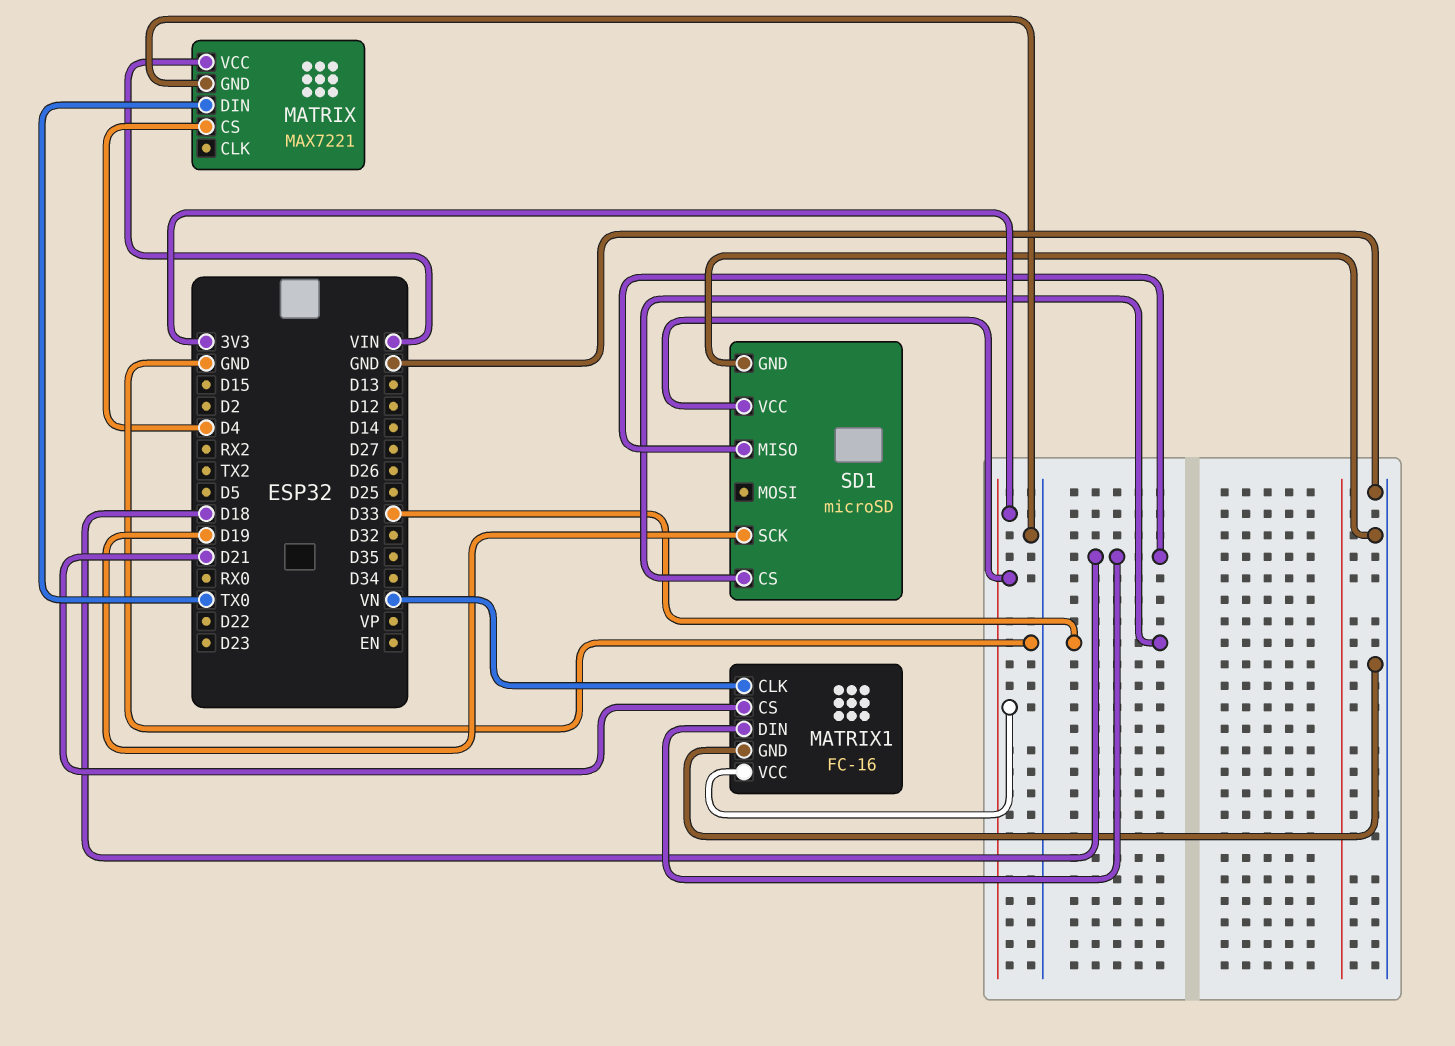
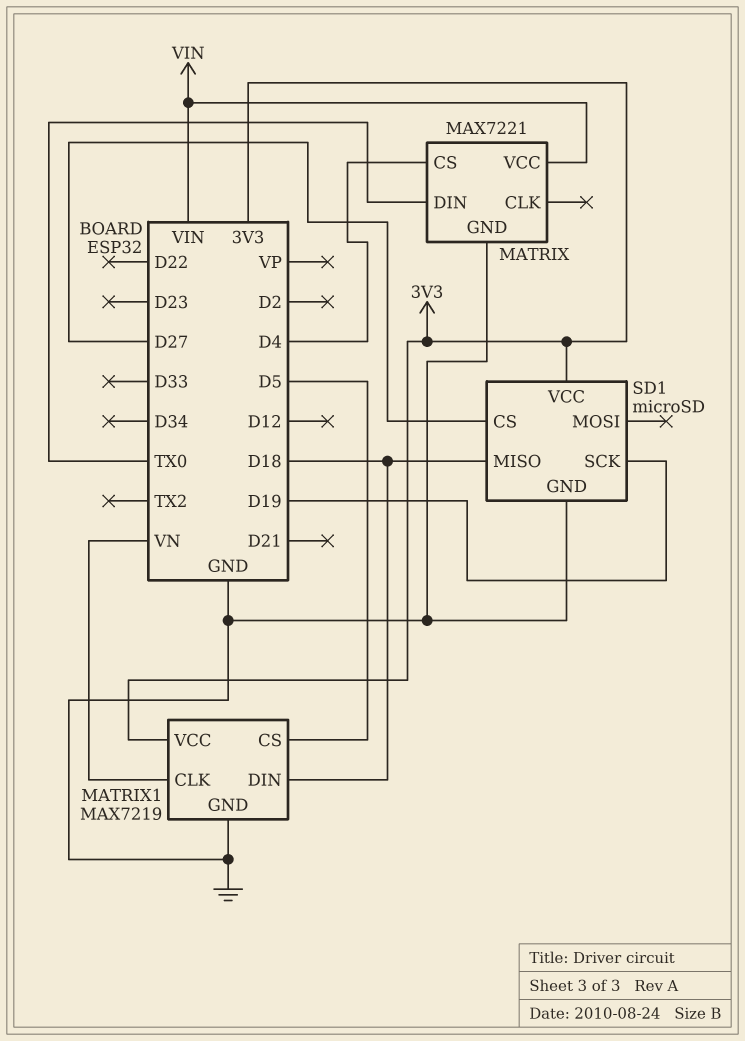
MATRIX1: FC-16 -> MAX7219
MATRIX1 pin CS: D21 -> D5
SD1 pin CS: D33 -> D27

